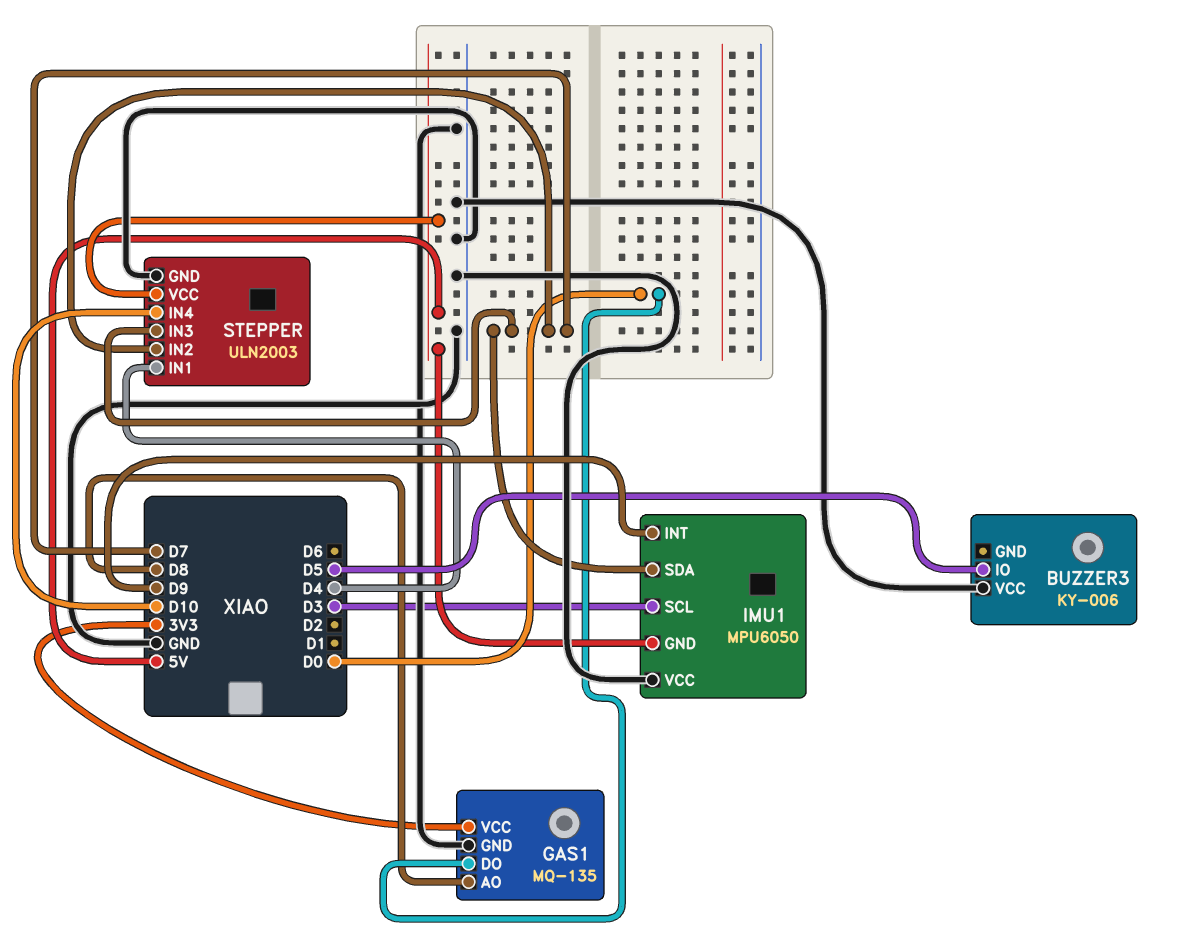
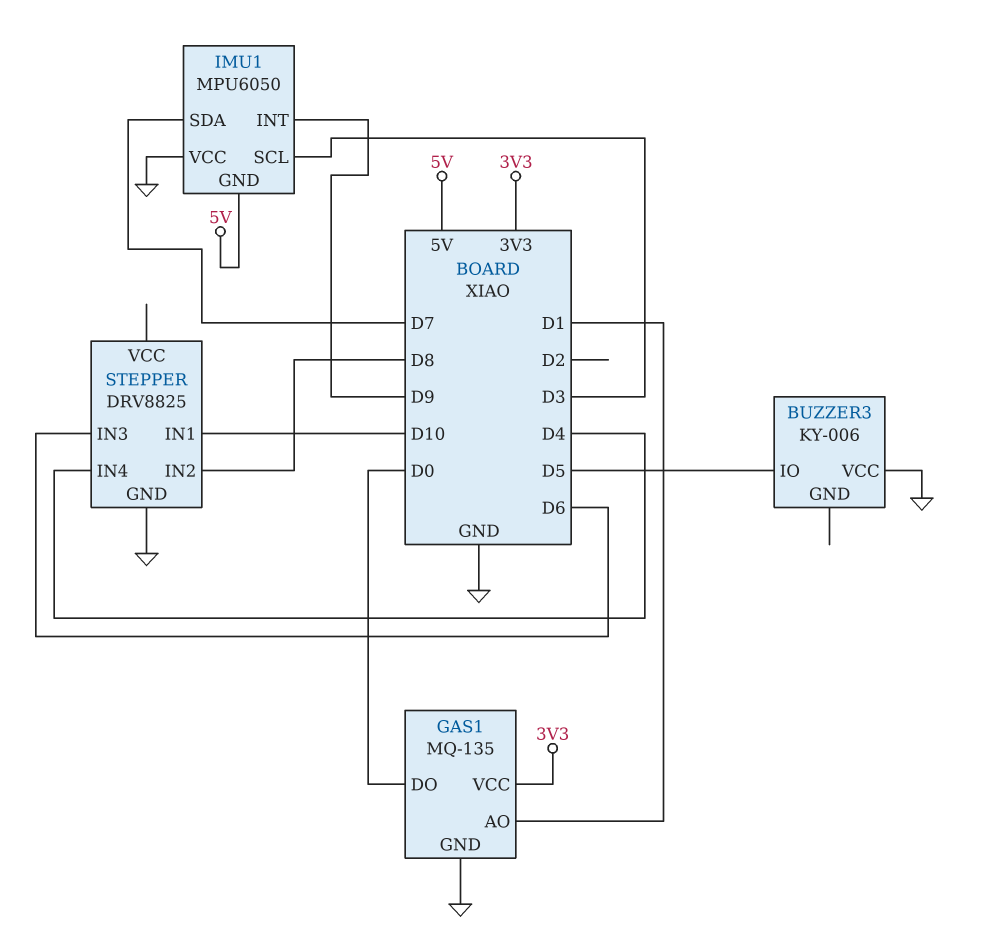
GAS1 pin AO: D8 -> D1
STEPPER: ULN2003 -> DRV8825
STEPPER pin IN1: D4 -> D10
STEPPER pin IN2: D7 -> D8
STEPPER pin IN3: D7 -> D6
STEPPER pin IN4: D10 -> D4
STEPPER pin VCC: 5V -> none

